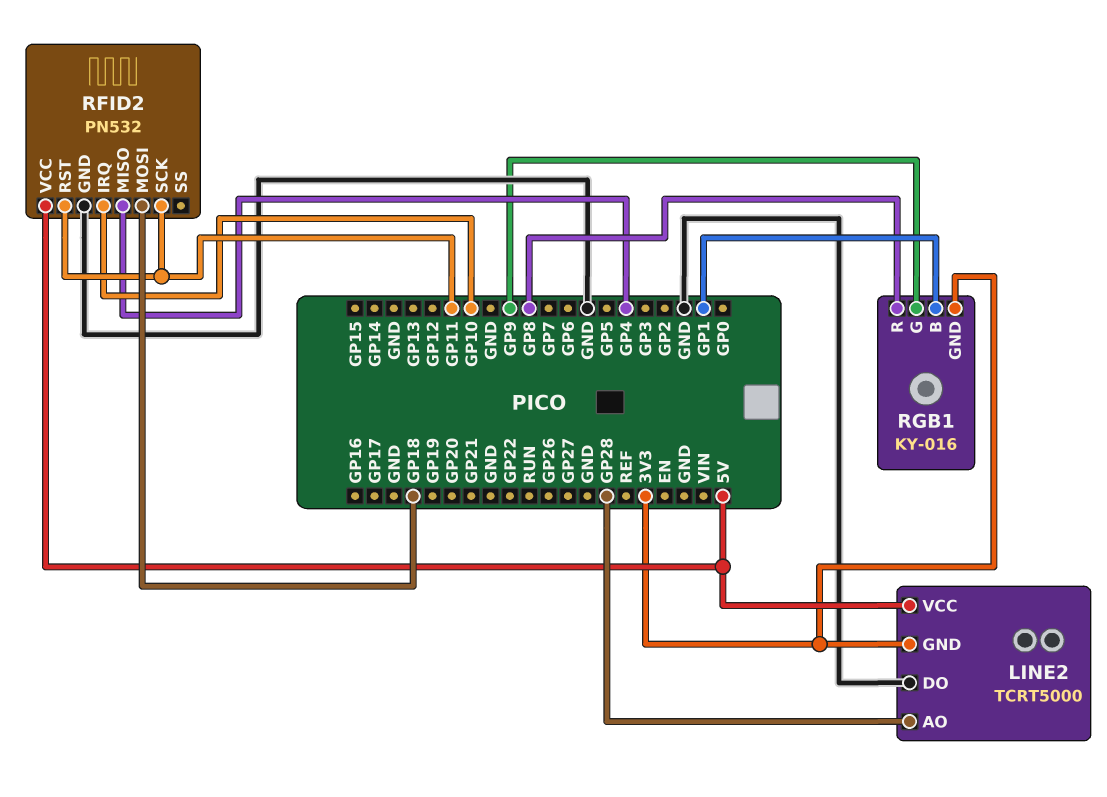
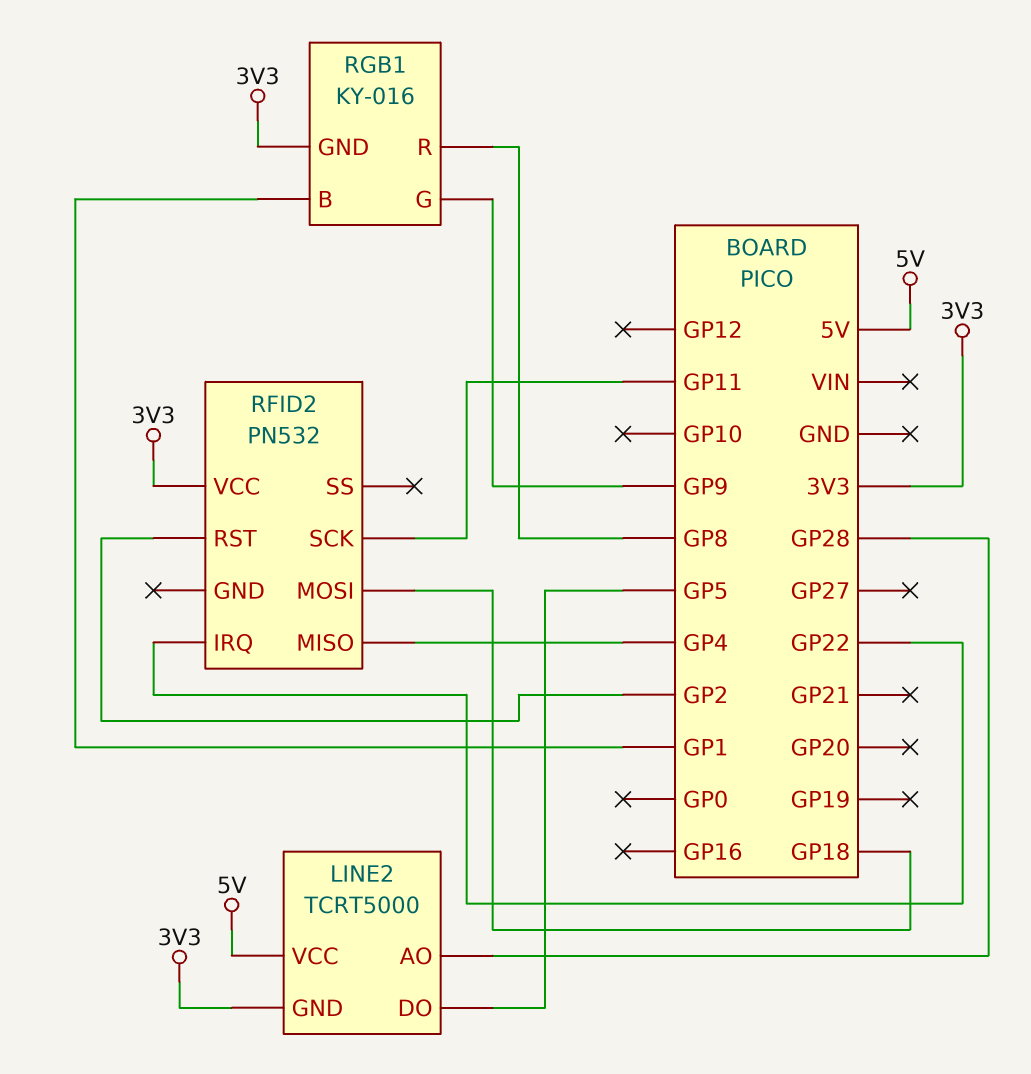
LINE2 pin DO: GND -> GP5
RFID2 pin GND: GND -> none
RFID2 pin IRQ: GP10 -> GP22
RFID2 pin RST: GP11 -> GP2
RFID2 pin VCC: 5V -> 3V3

